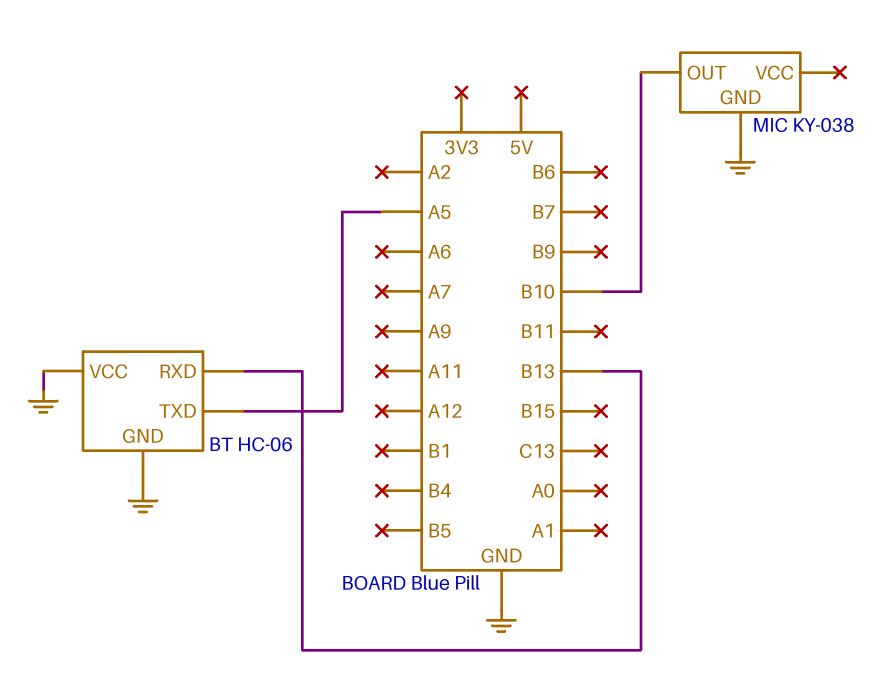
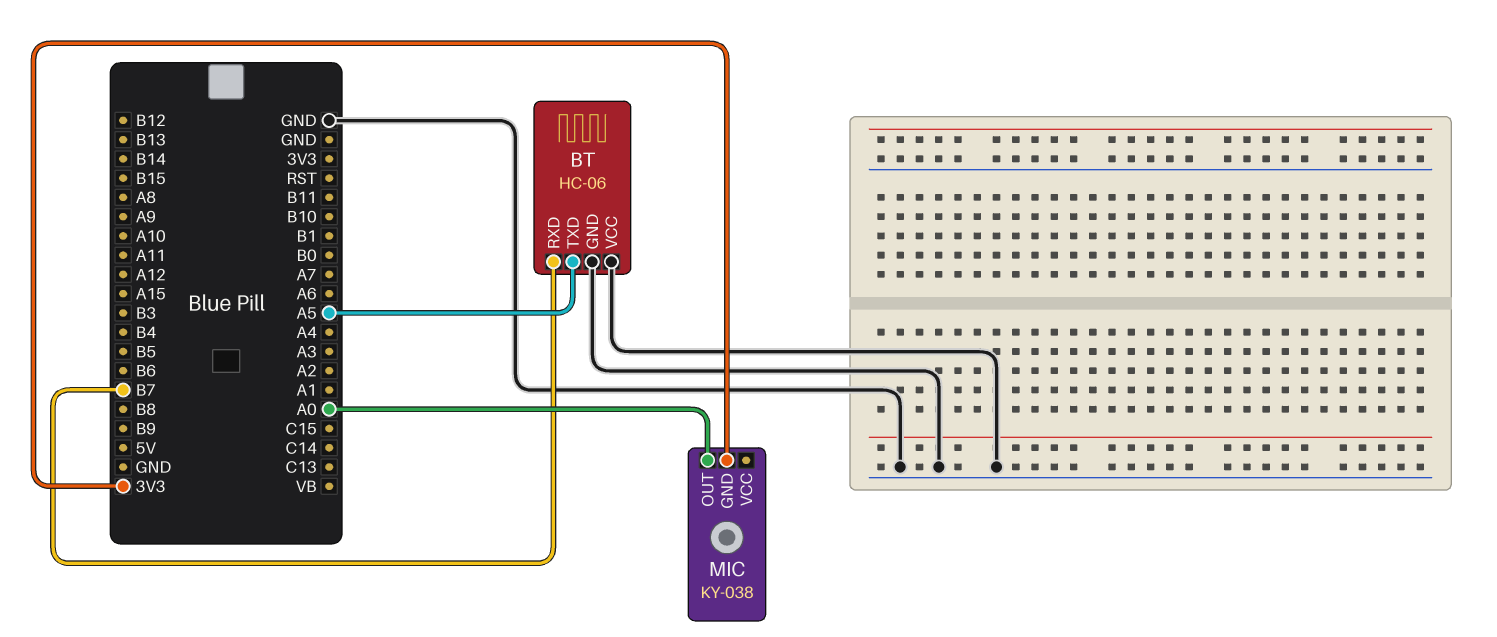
BT pin RXD: B13 -> B7
MIC pin GND: GND -> 3V3
MIC pin OUT: B10 -> A0

